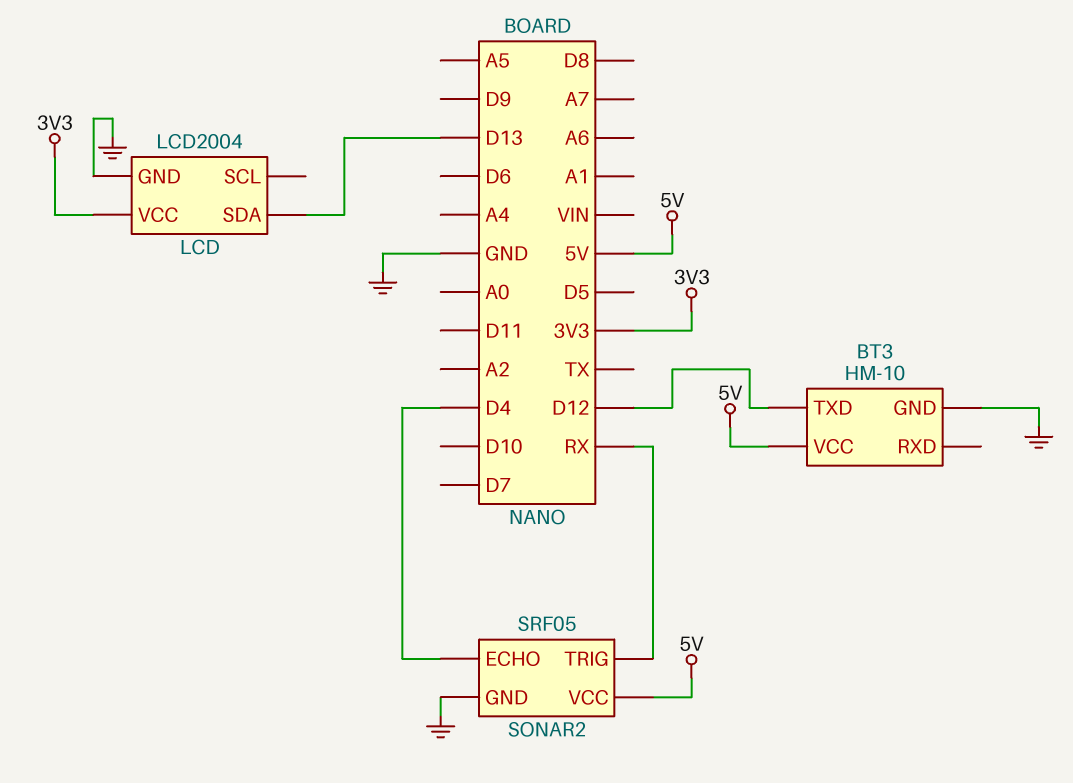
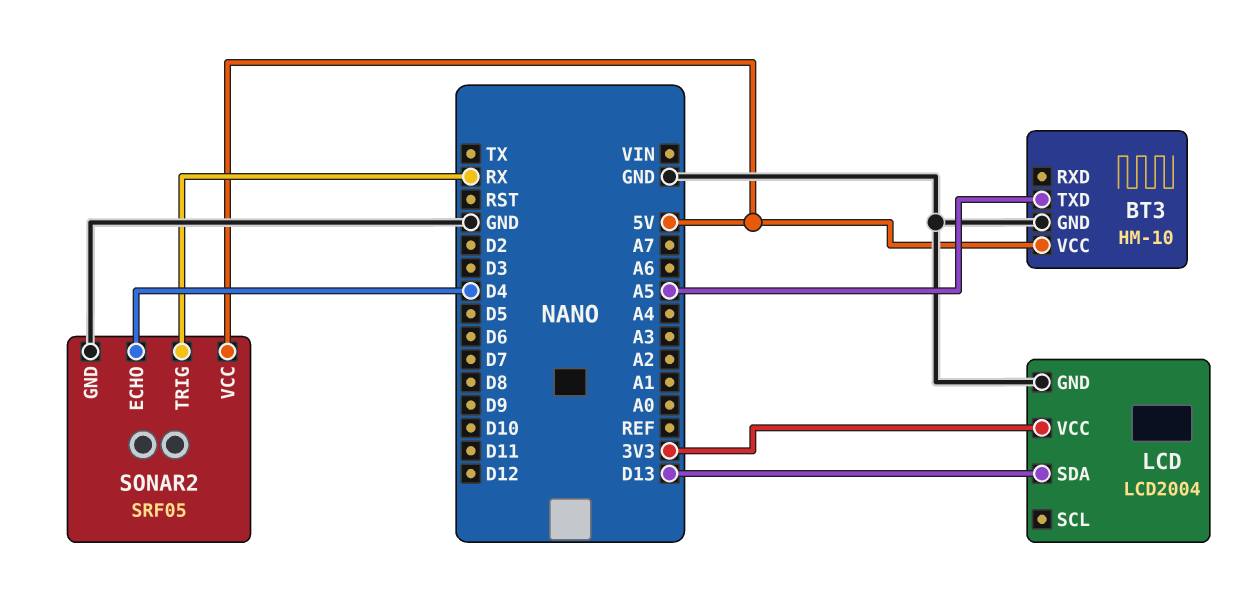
BT3 pin TXD: D12 -> A5

